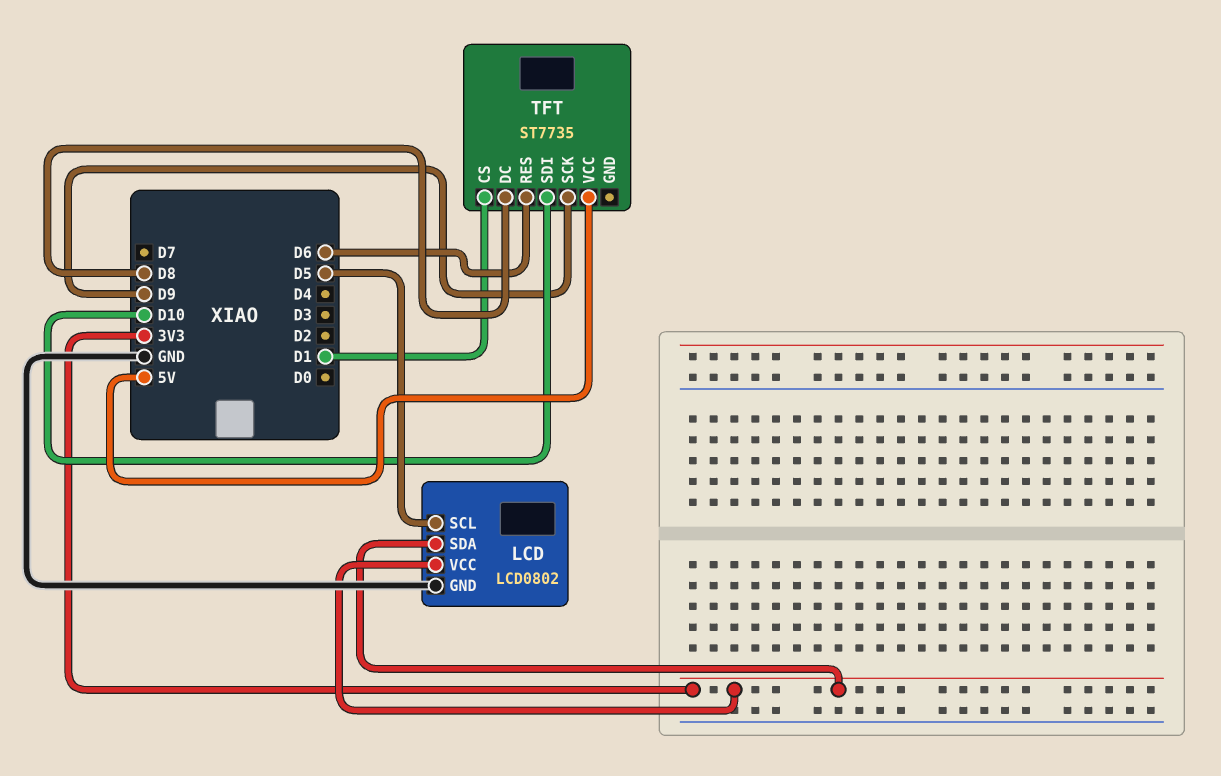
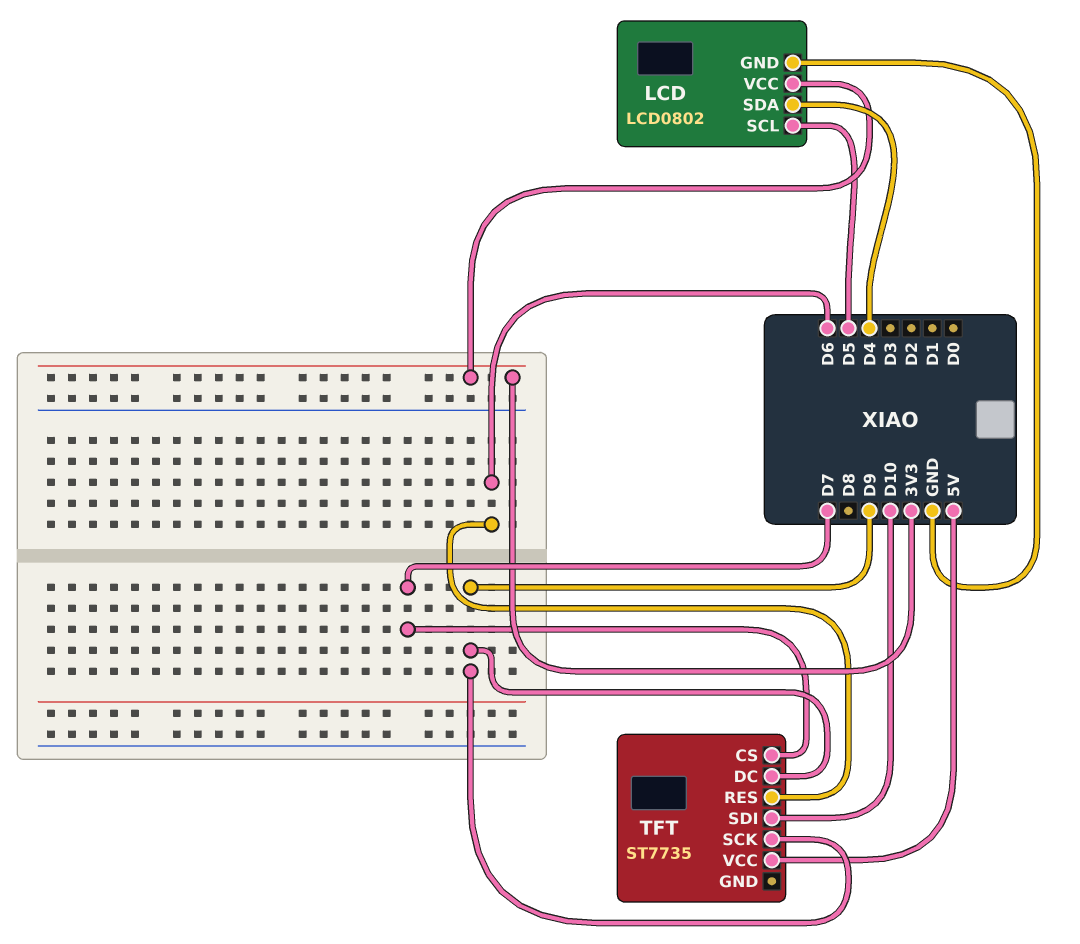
LCD pin SDA: 3V3 -> D4
TFT pin CS: D1 -> D7
TFT pin DC: D8 -> D9

